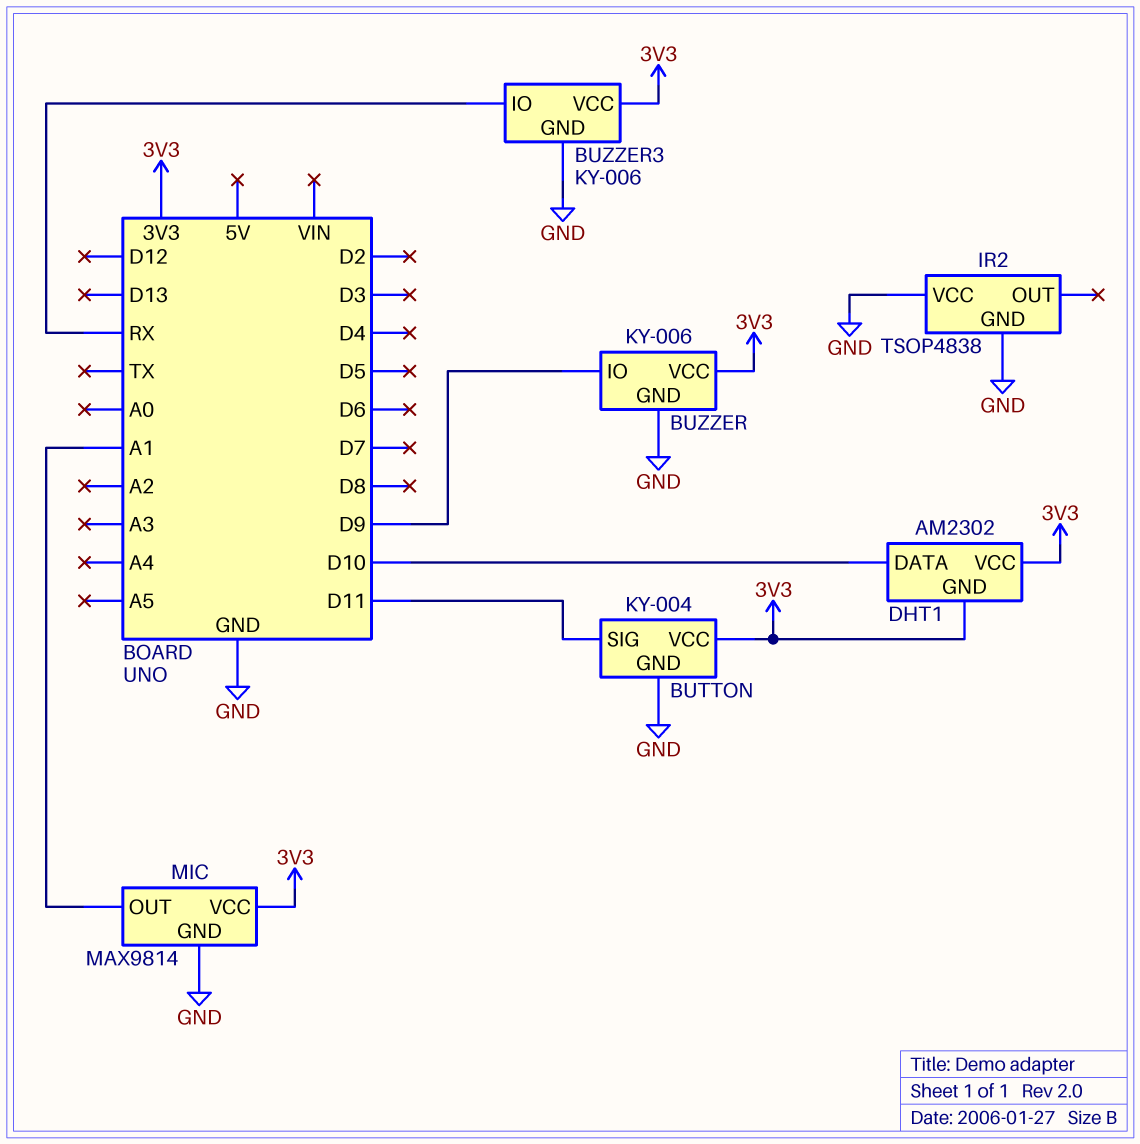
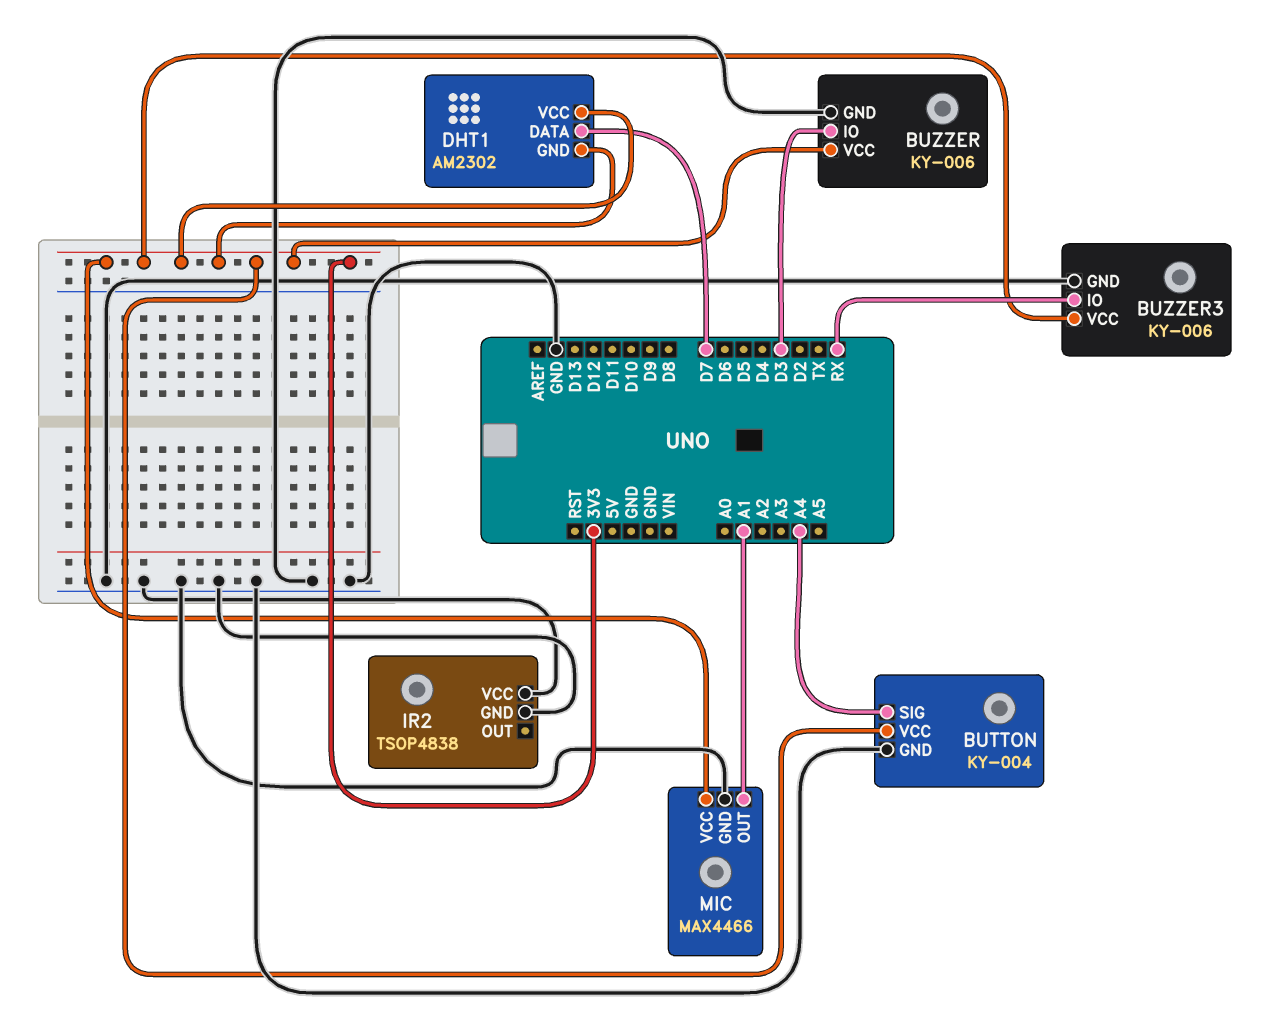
BUTTON pin SIG: D11 -> A4
BUZZER pin IO: D9 -> D3
DHT1 pin DATA: D10 -> D7
MIC: MAX9814 -> MAX4466

